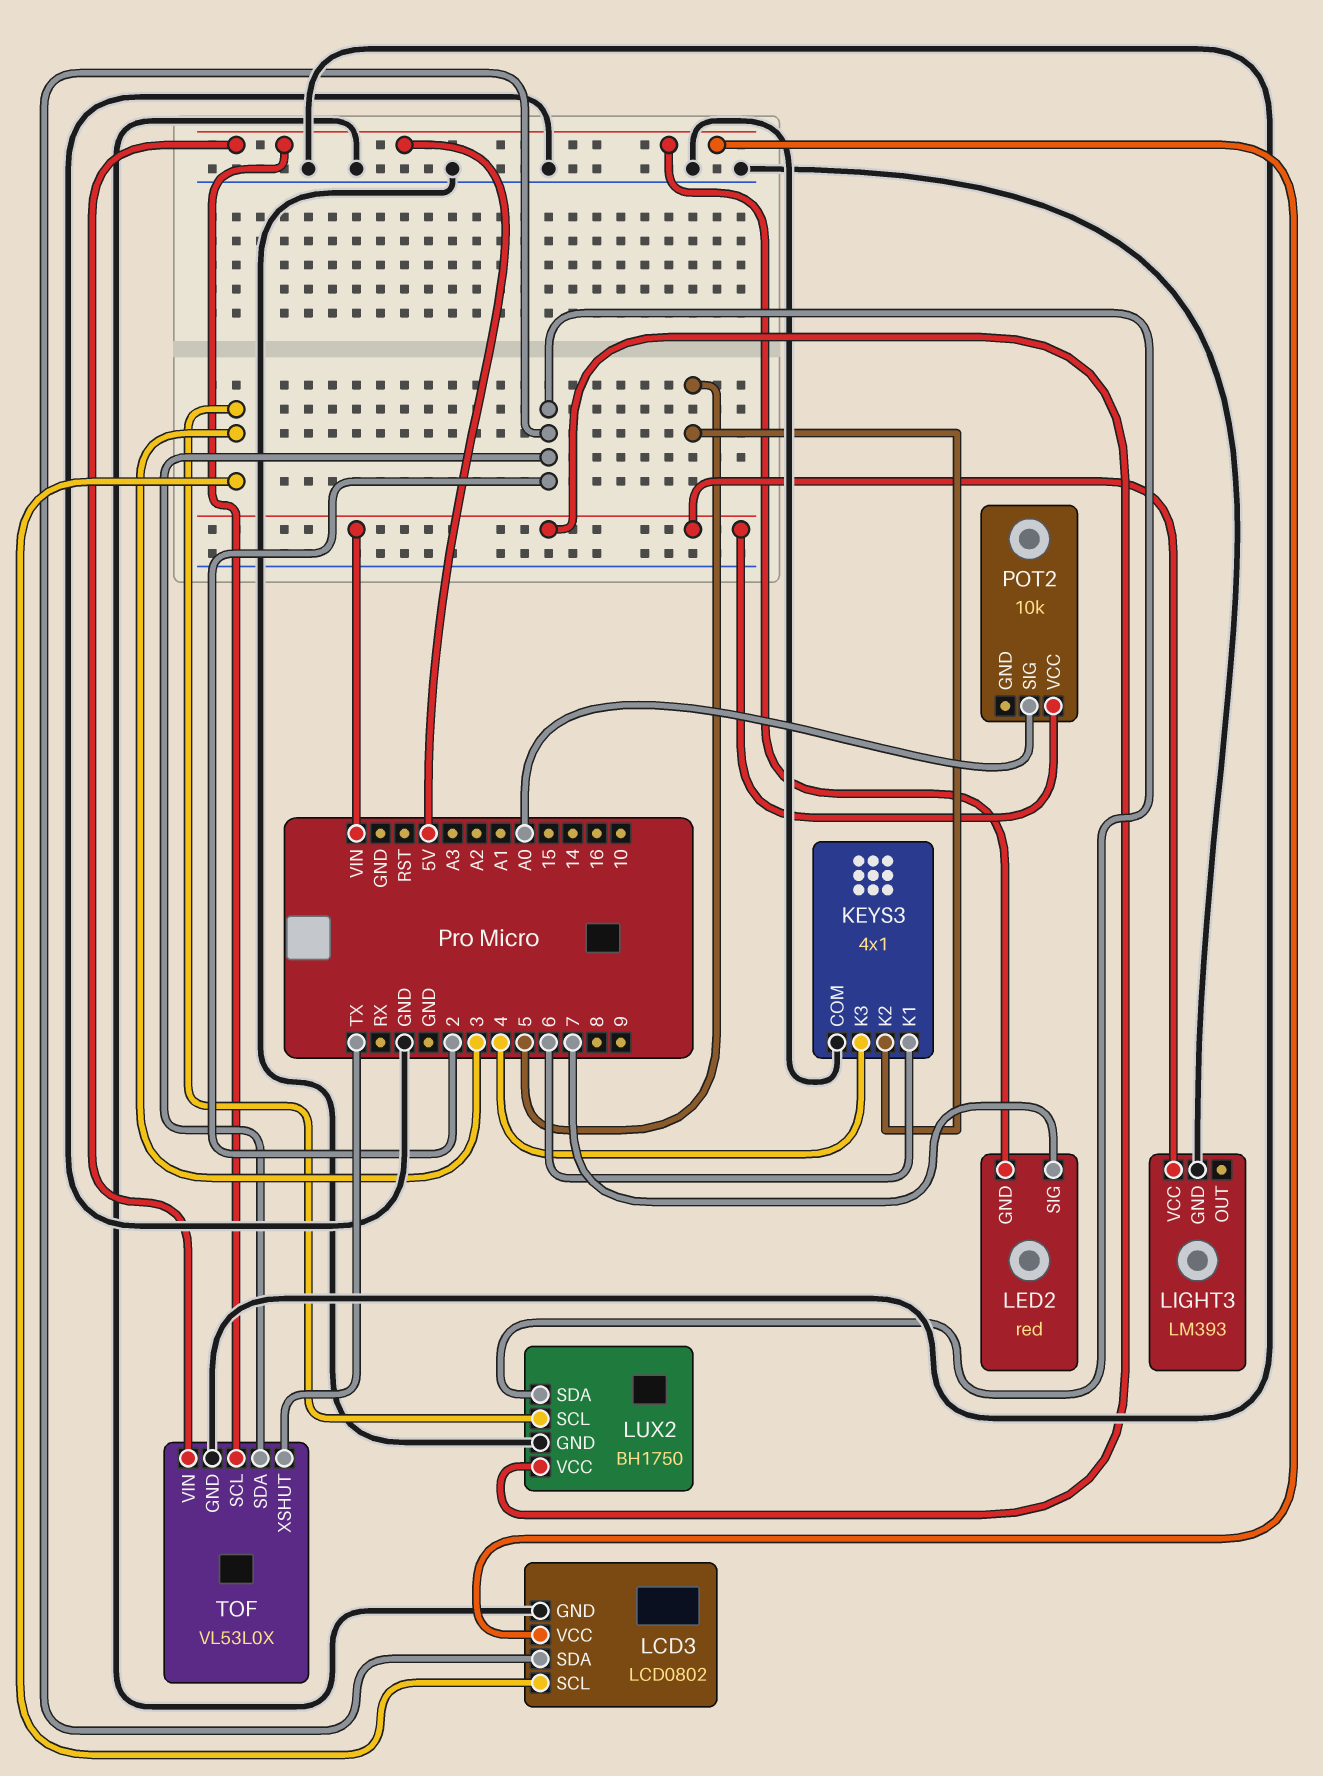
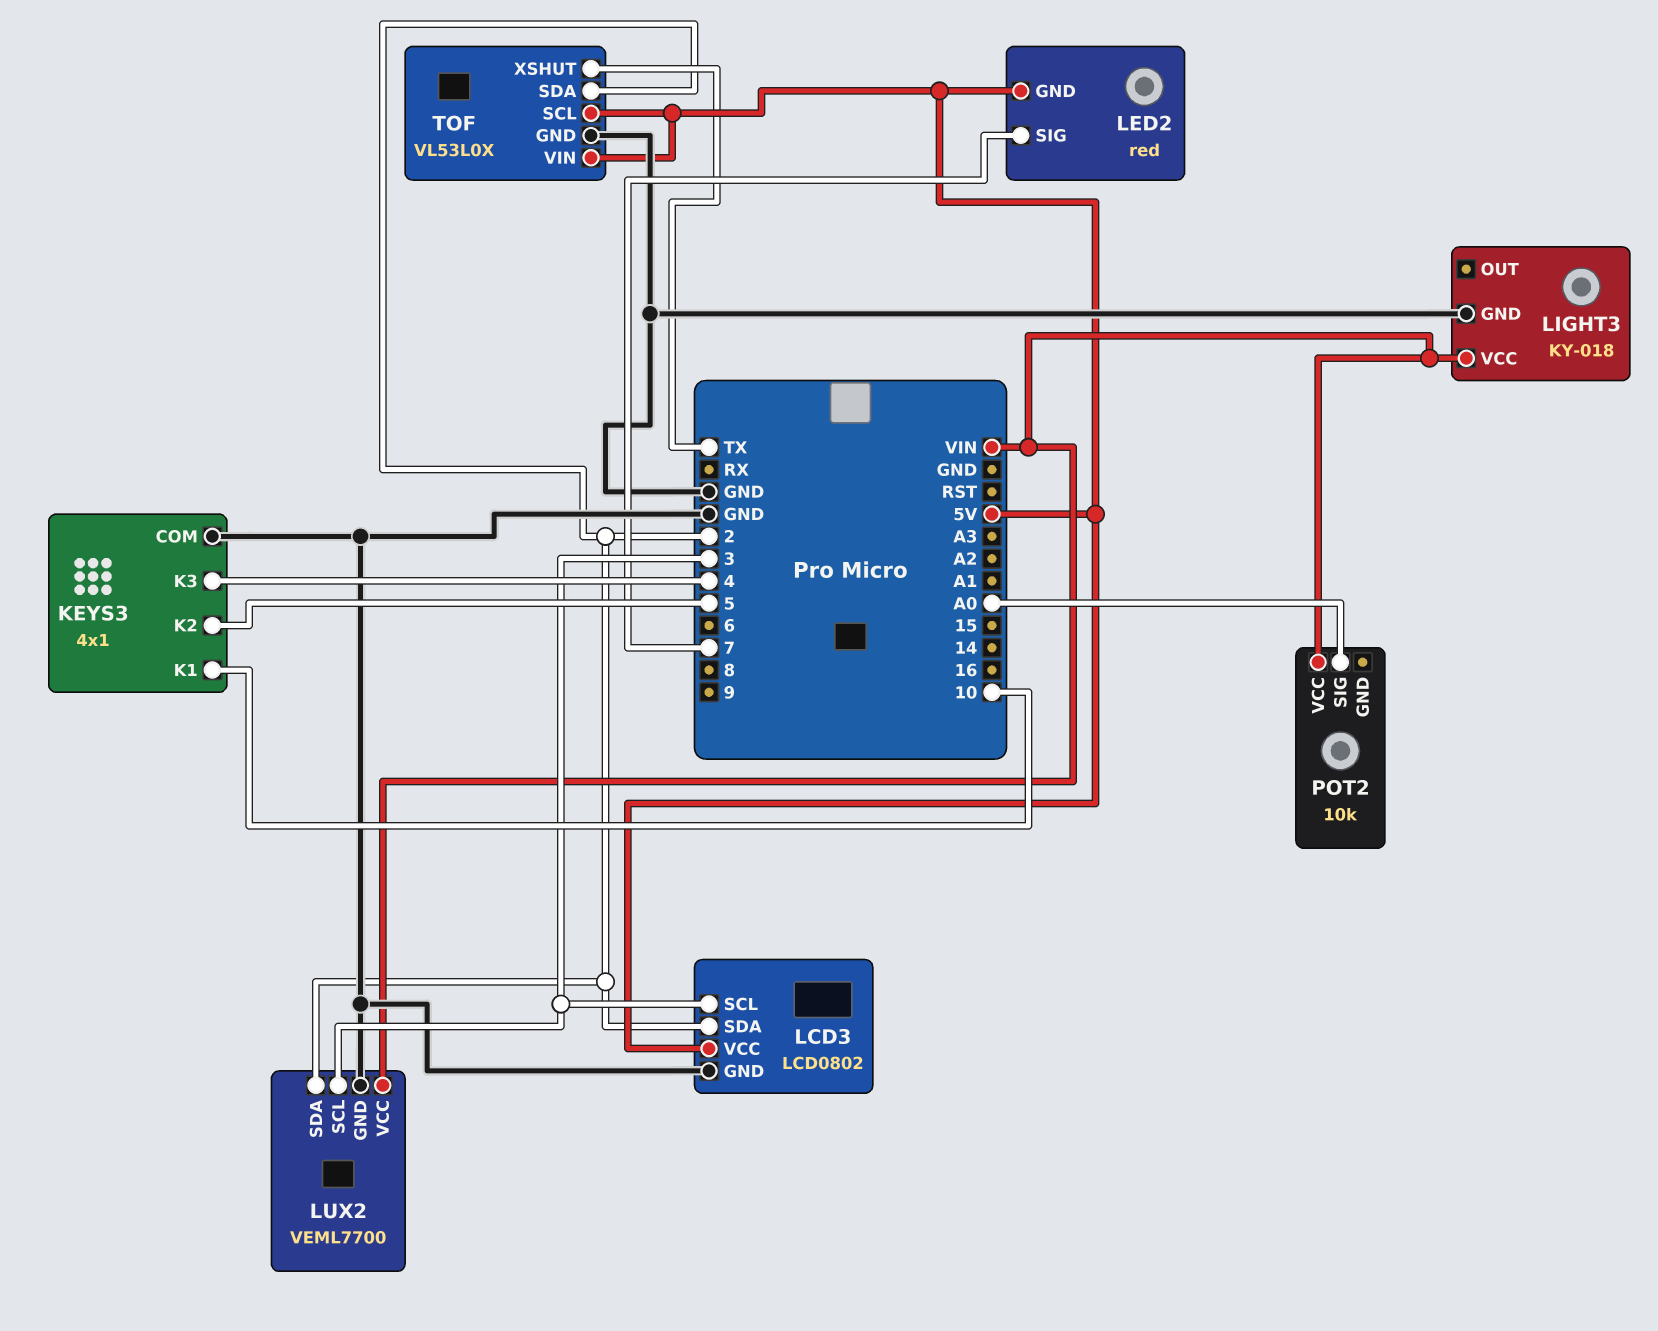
KEYS3 pin K1: 6 -> 10
LIGHT3: LM393 -> KY-018
LUX2: BH1750 -> VEML7700

